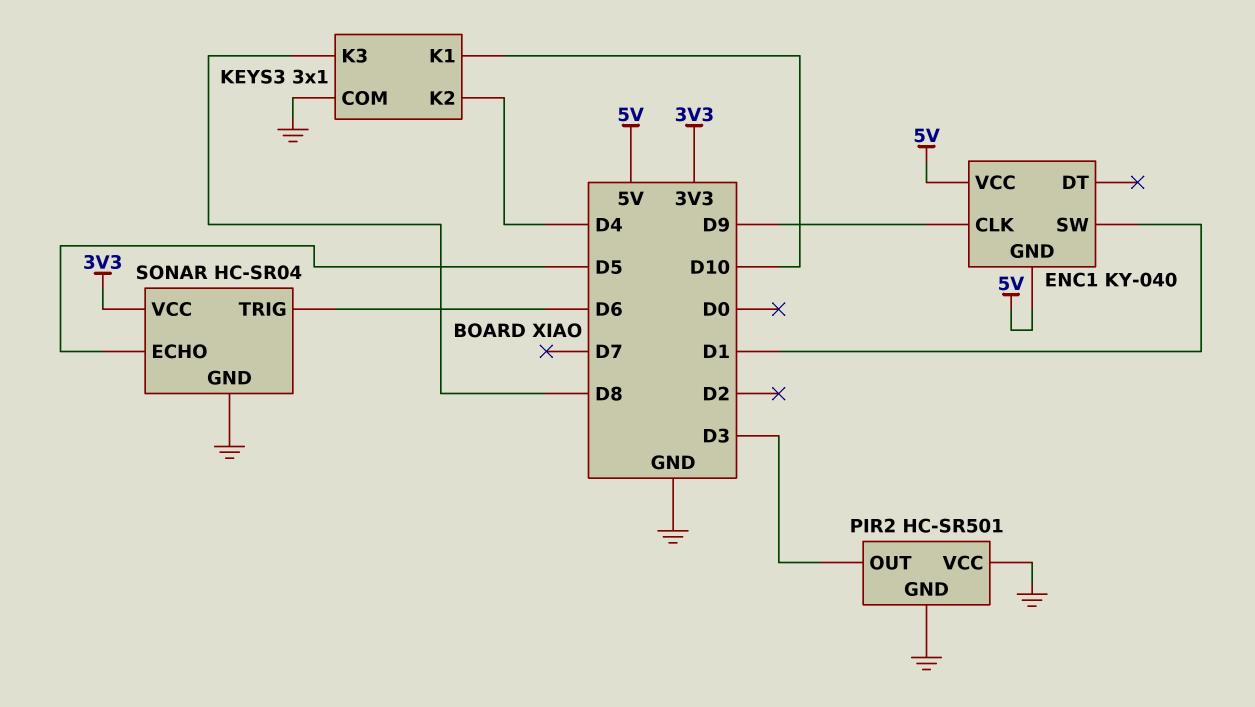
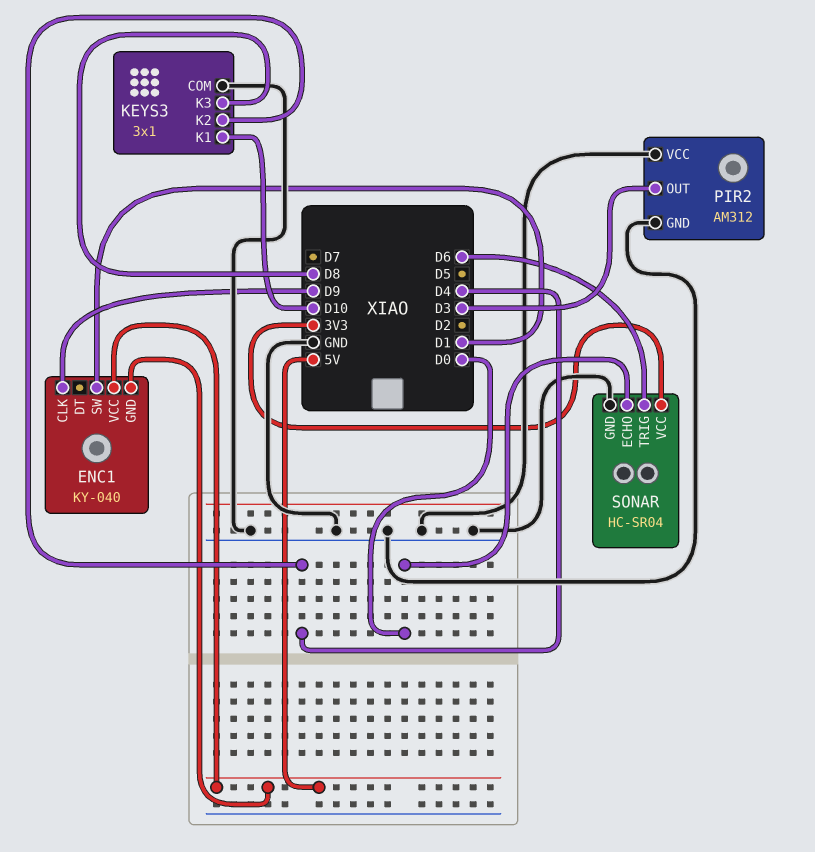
PIR2: HC-SR501 -> AM312
SONAR pin ECHO: D5 -> D0

